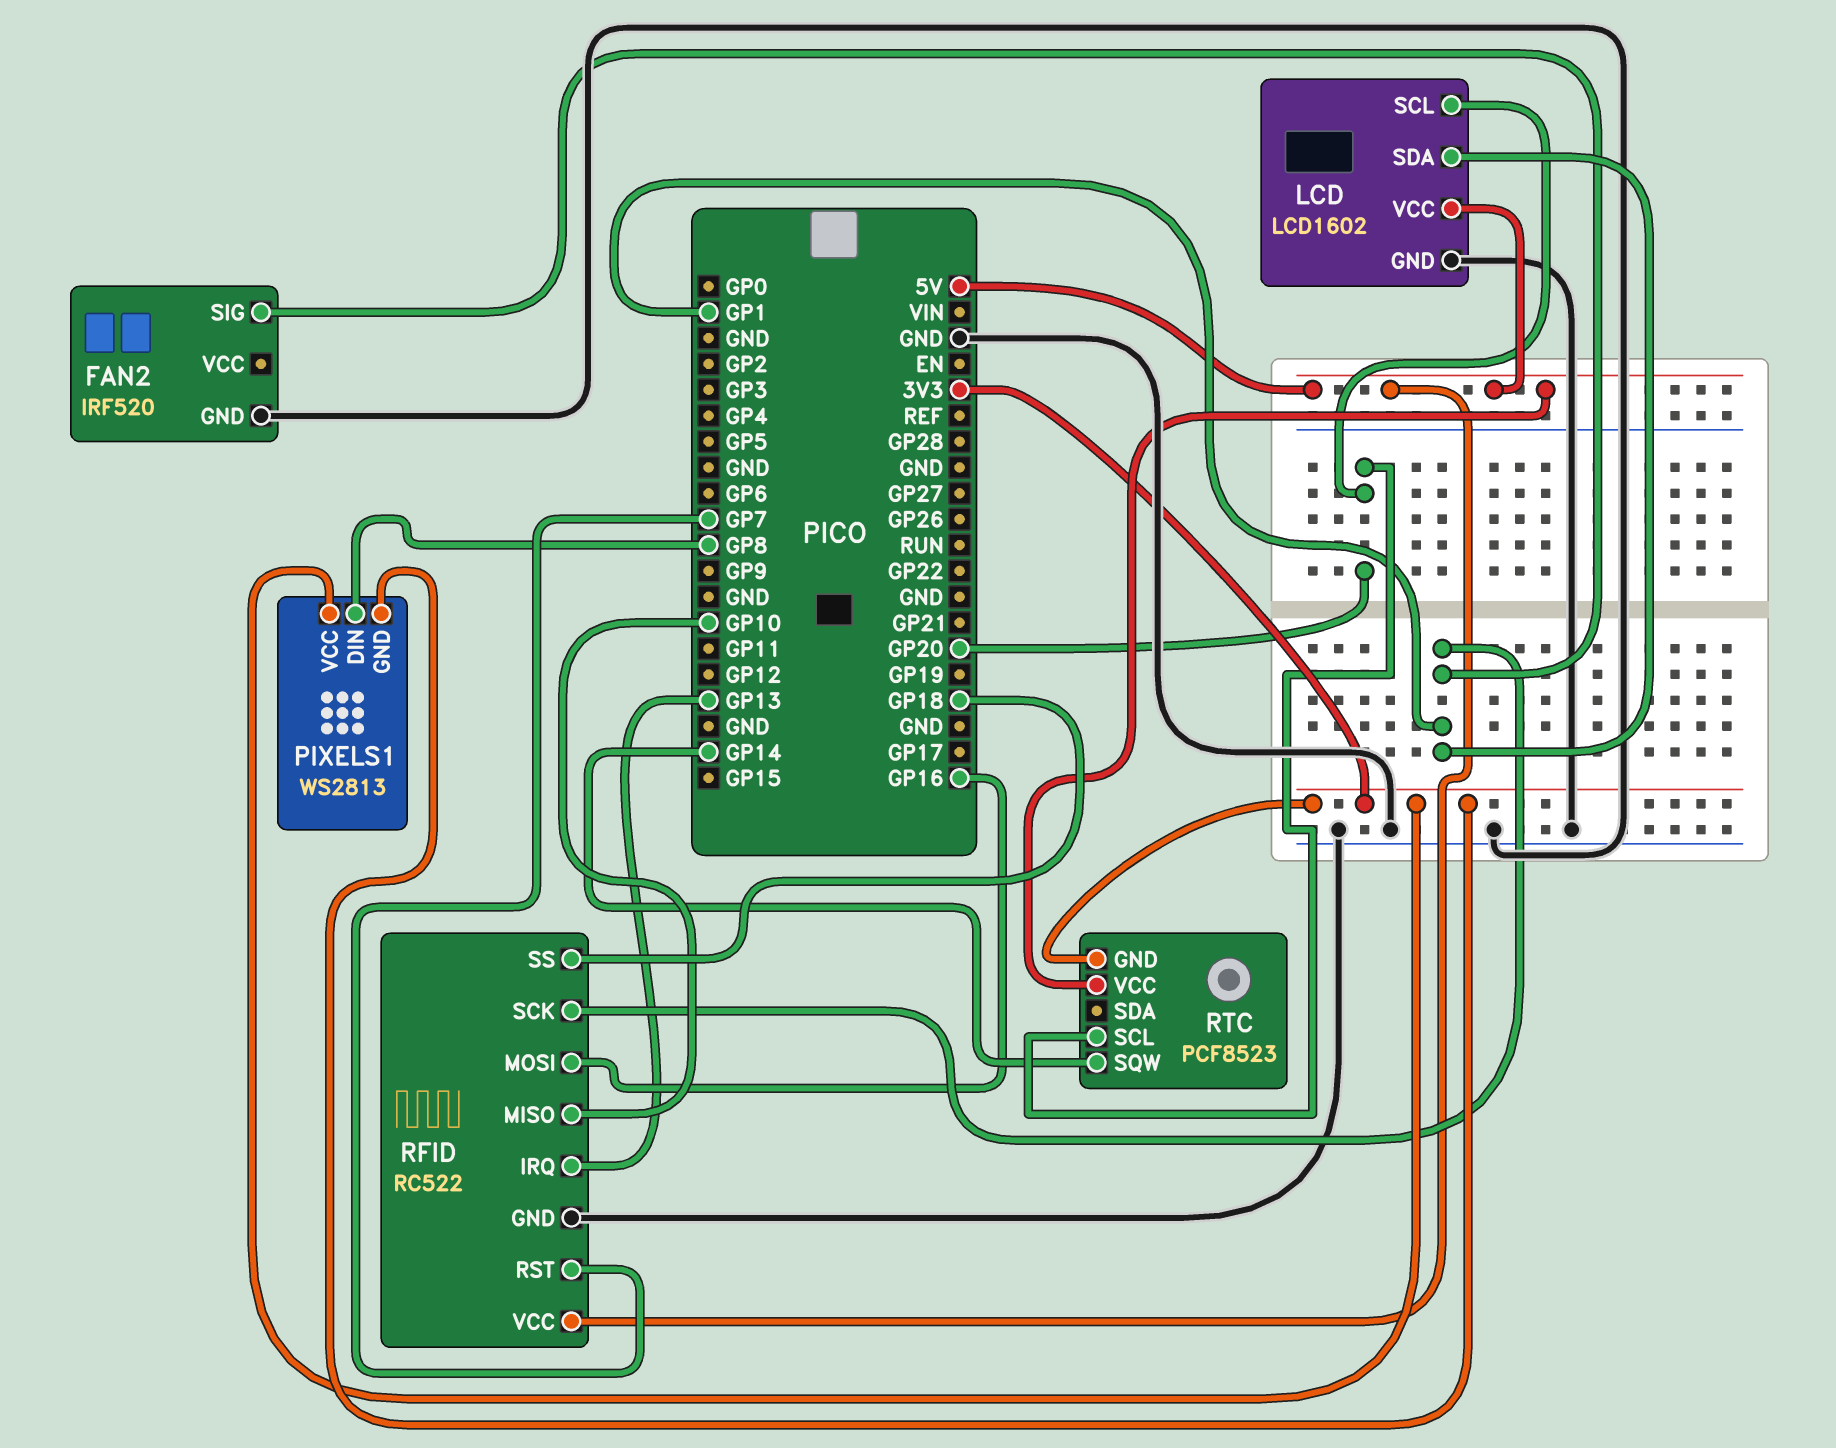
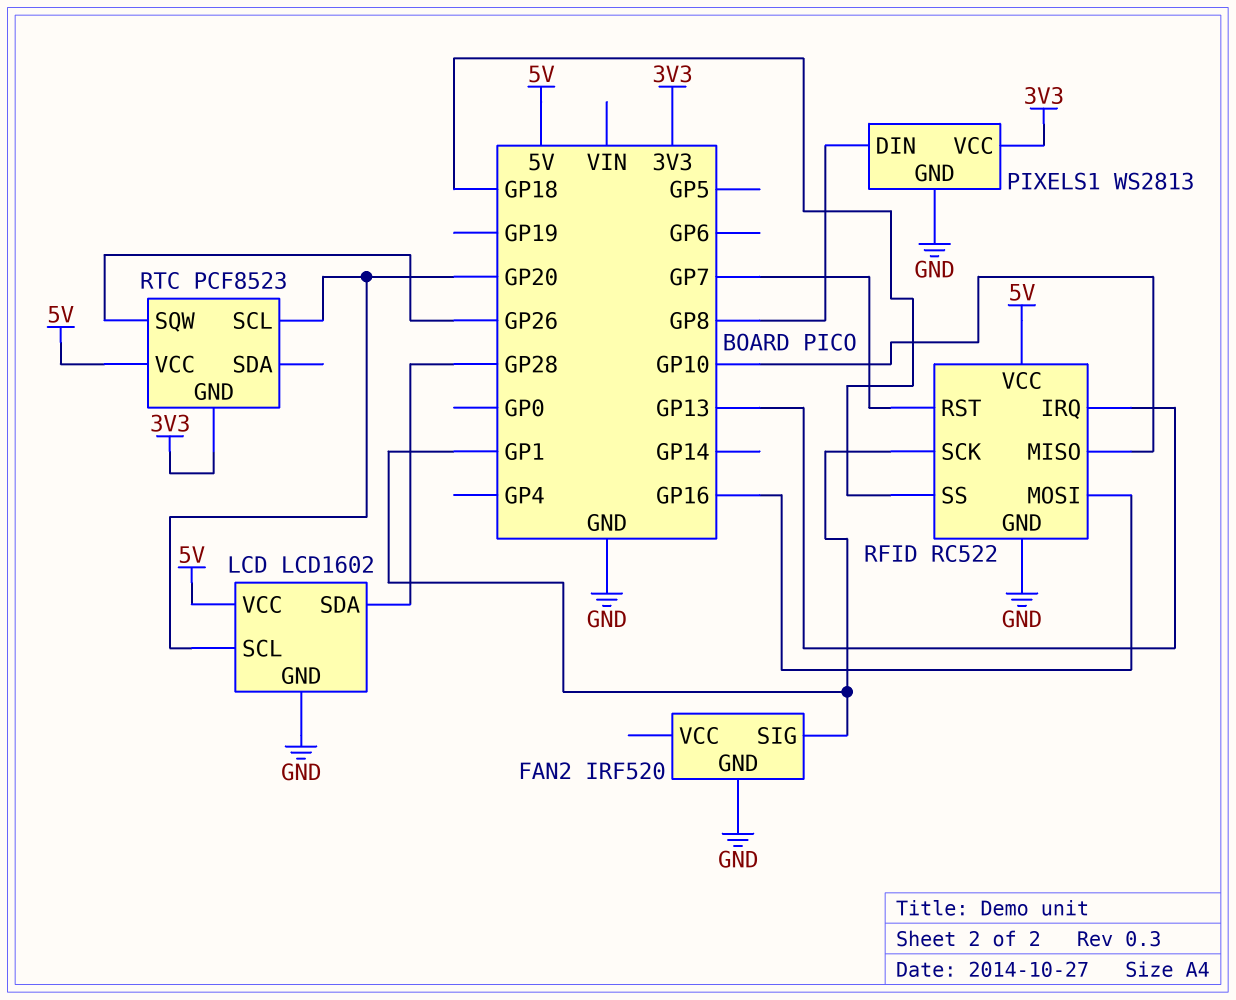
LCD pin SDA: GP1 -> GP28
PIXELS1 pin GND: 3V3 -> GND
RTC pin SQW: GP14 -> GP26

